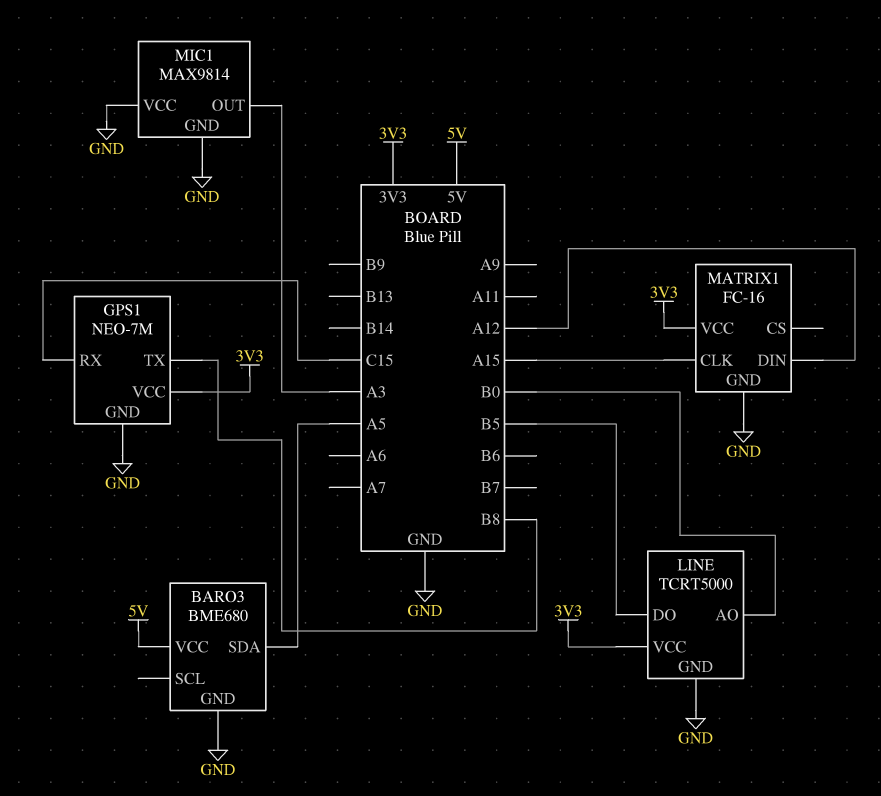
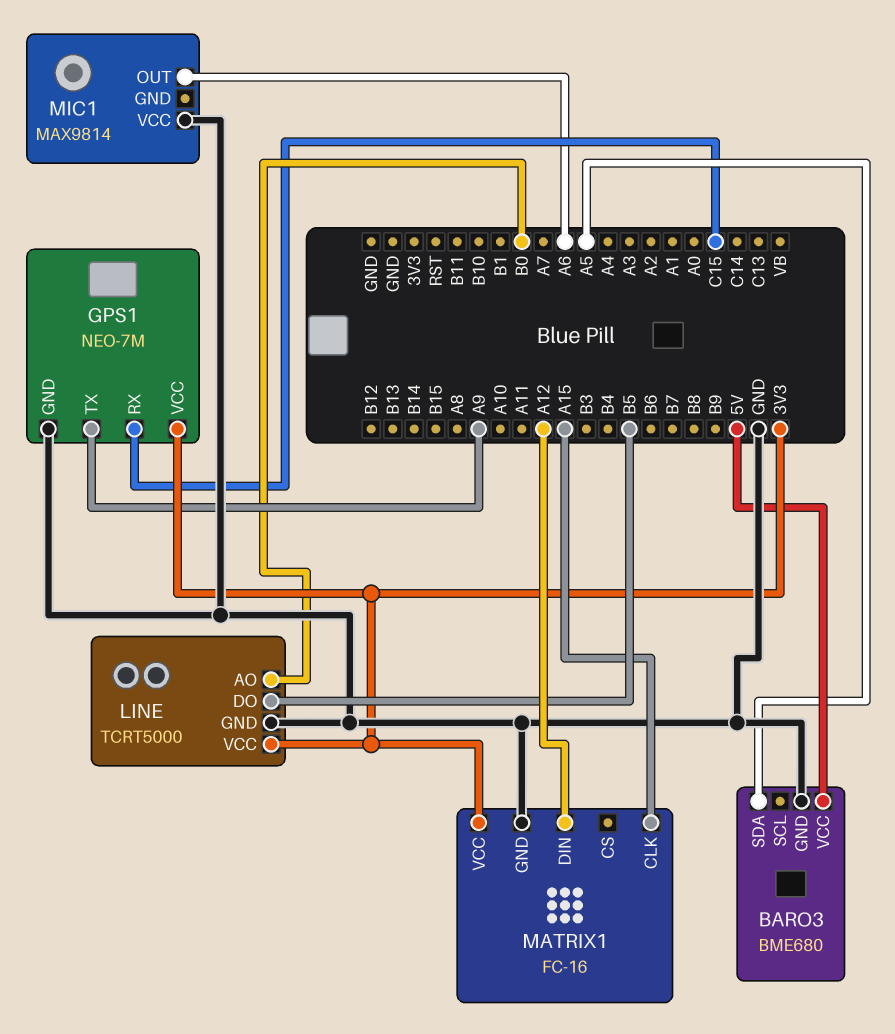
GPS1 pin TX: B8 -> A9
MIC1 pin GND: GND -> none
MIC1 pin OUT: A3 -> A6

